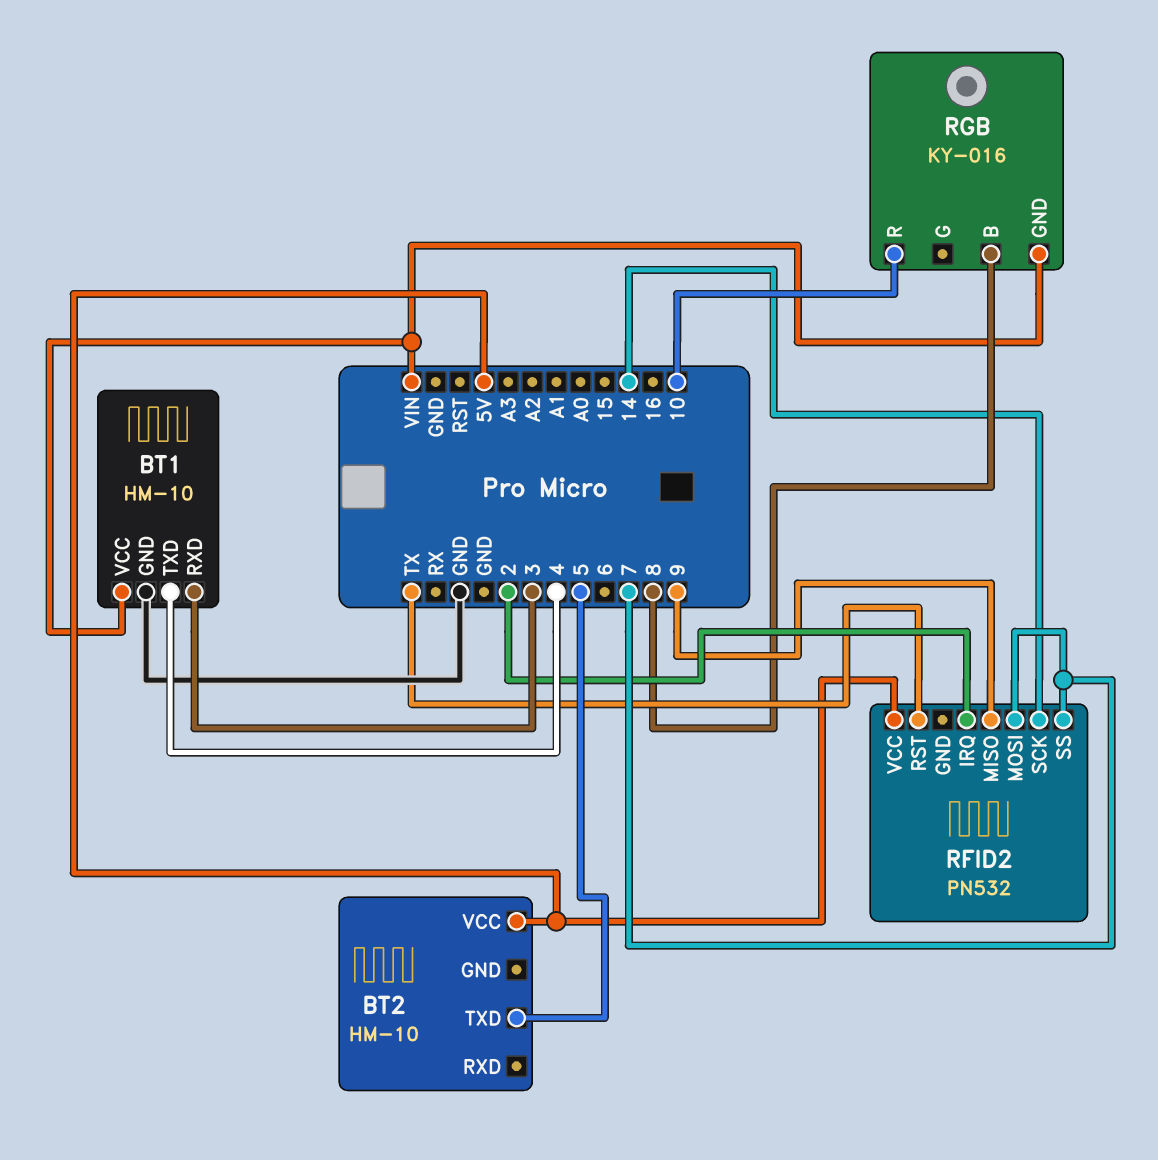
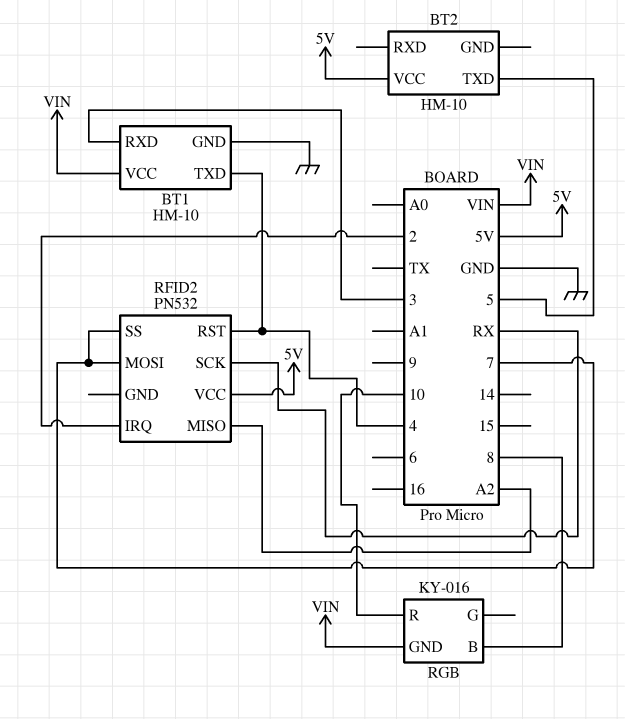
RFID2 pin MISO: 9 -> A2
RFID2 pin RST: TX -> 4
RFID2 pin SCK: 14 -> RX

